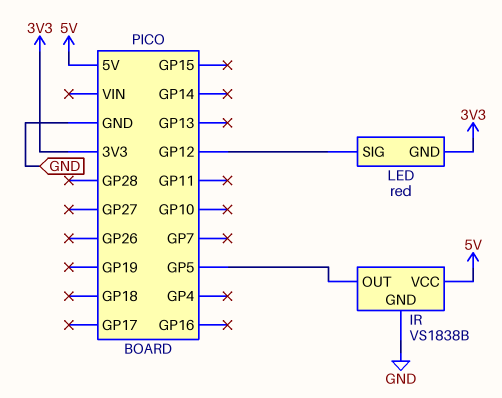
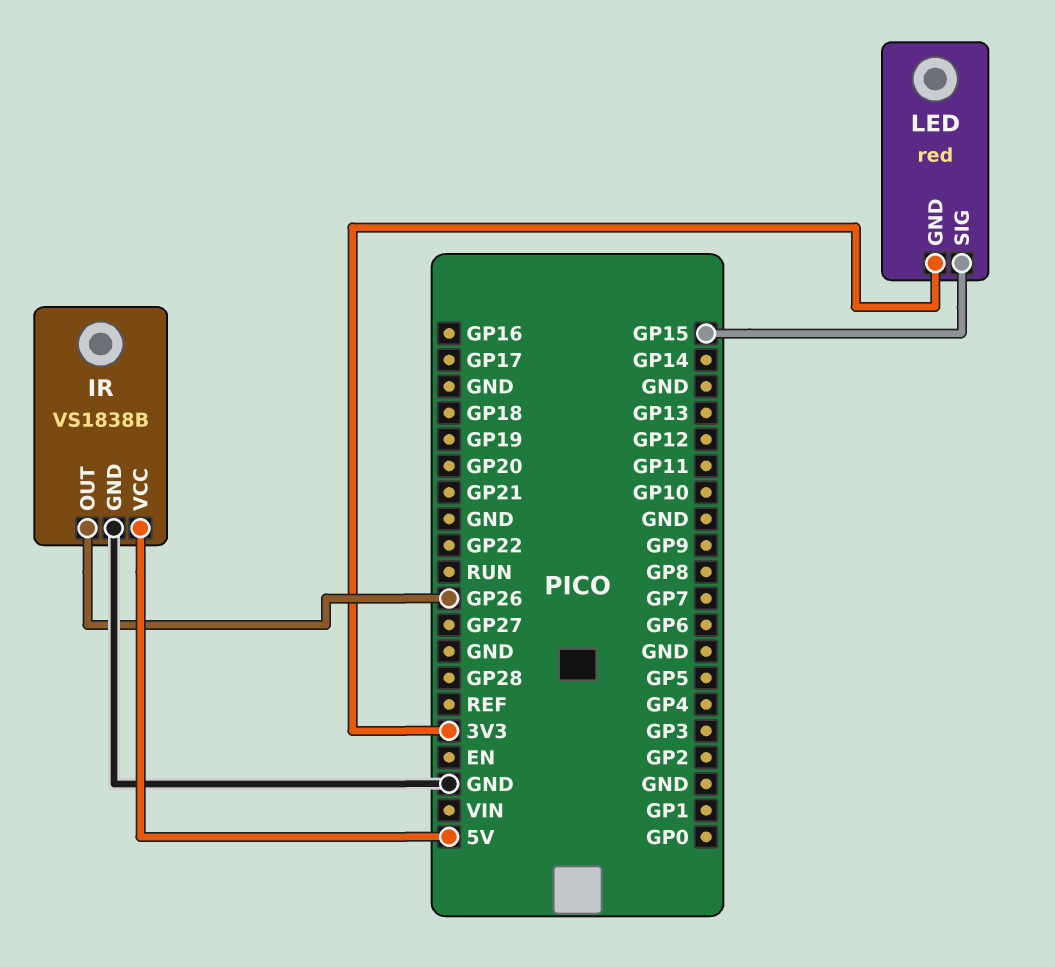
IR pin OUT: GP5 -> GP26
LED pin SIG: GP12 -> GP15

